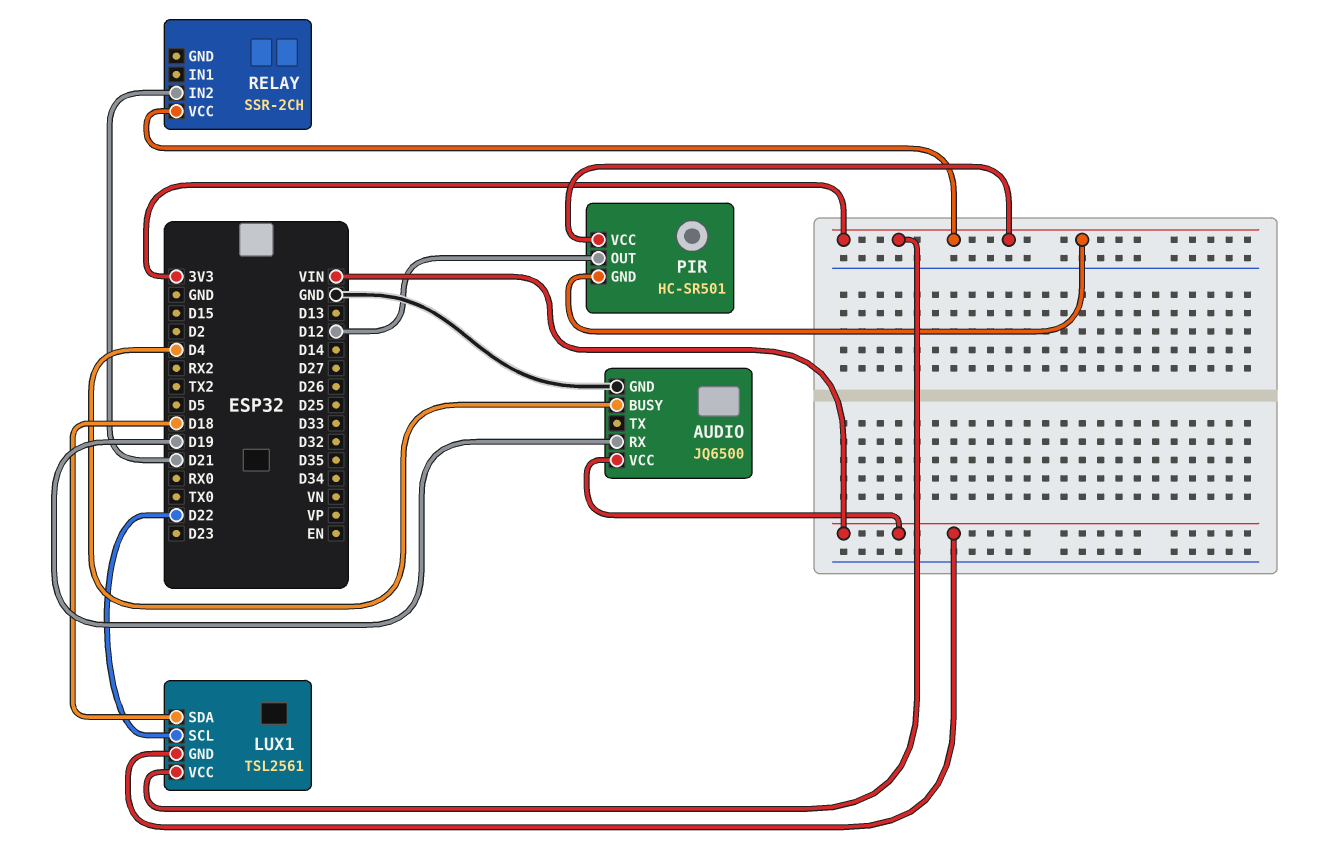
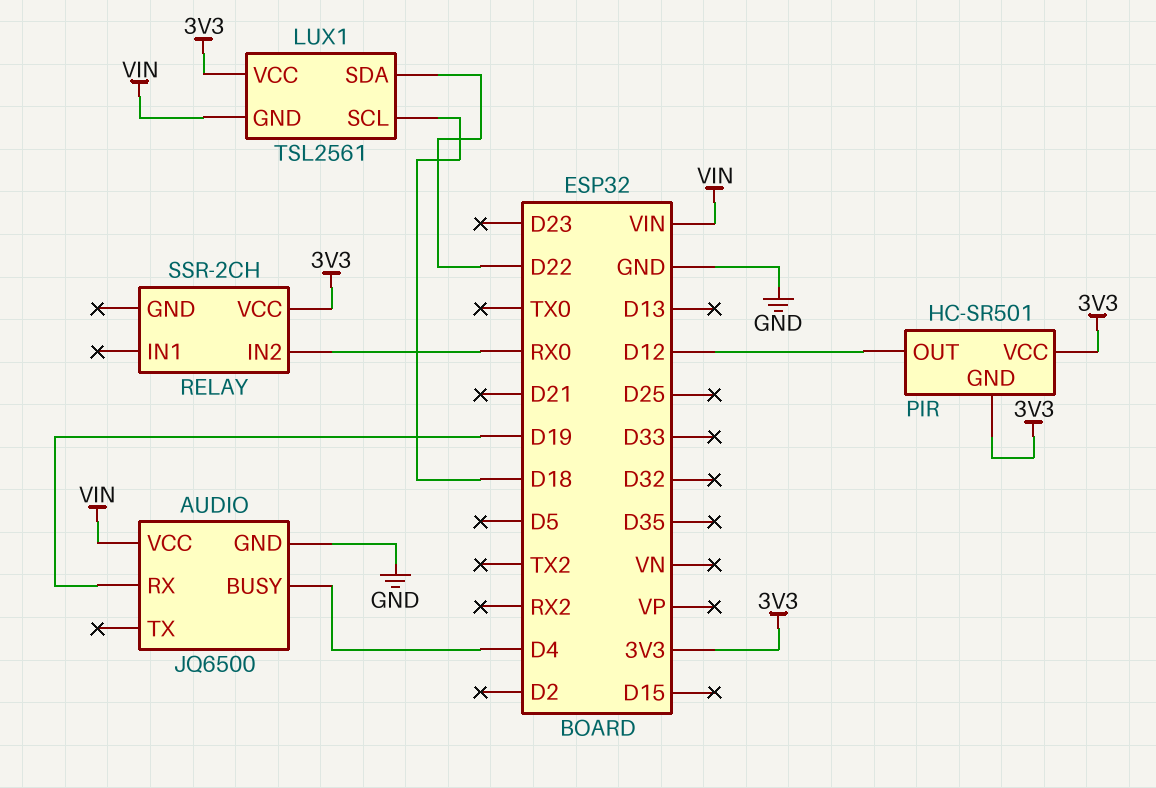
LUX1 pin SCL: D22 -> D18
LUX1 pin SDA: D18 -> D22
RELAY pin IN2: D21 -> RX0

